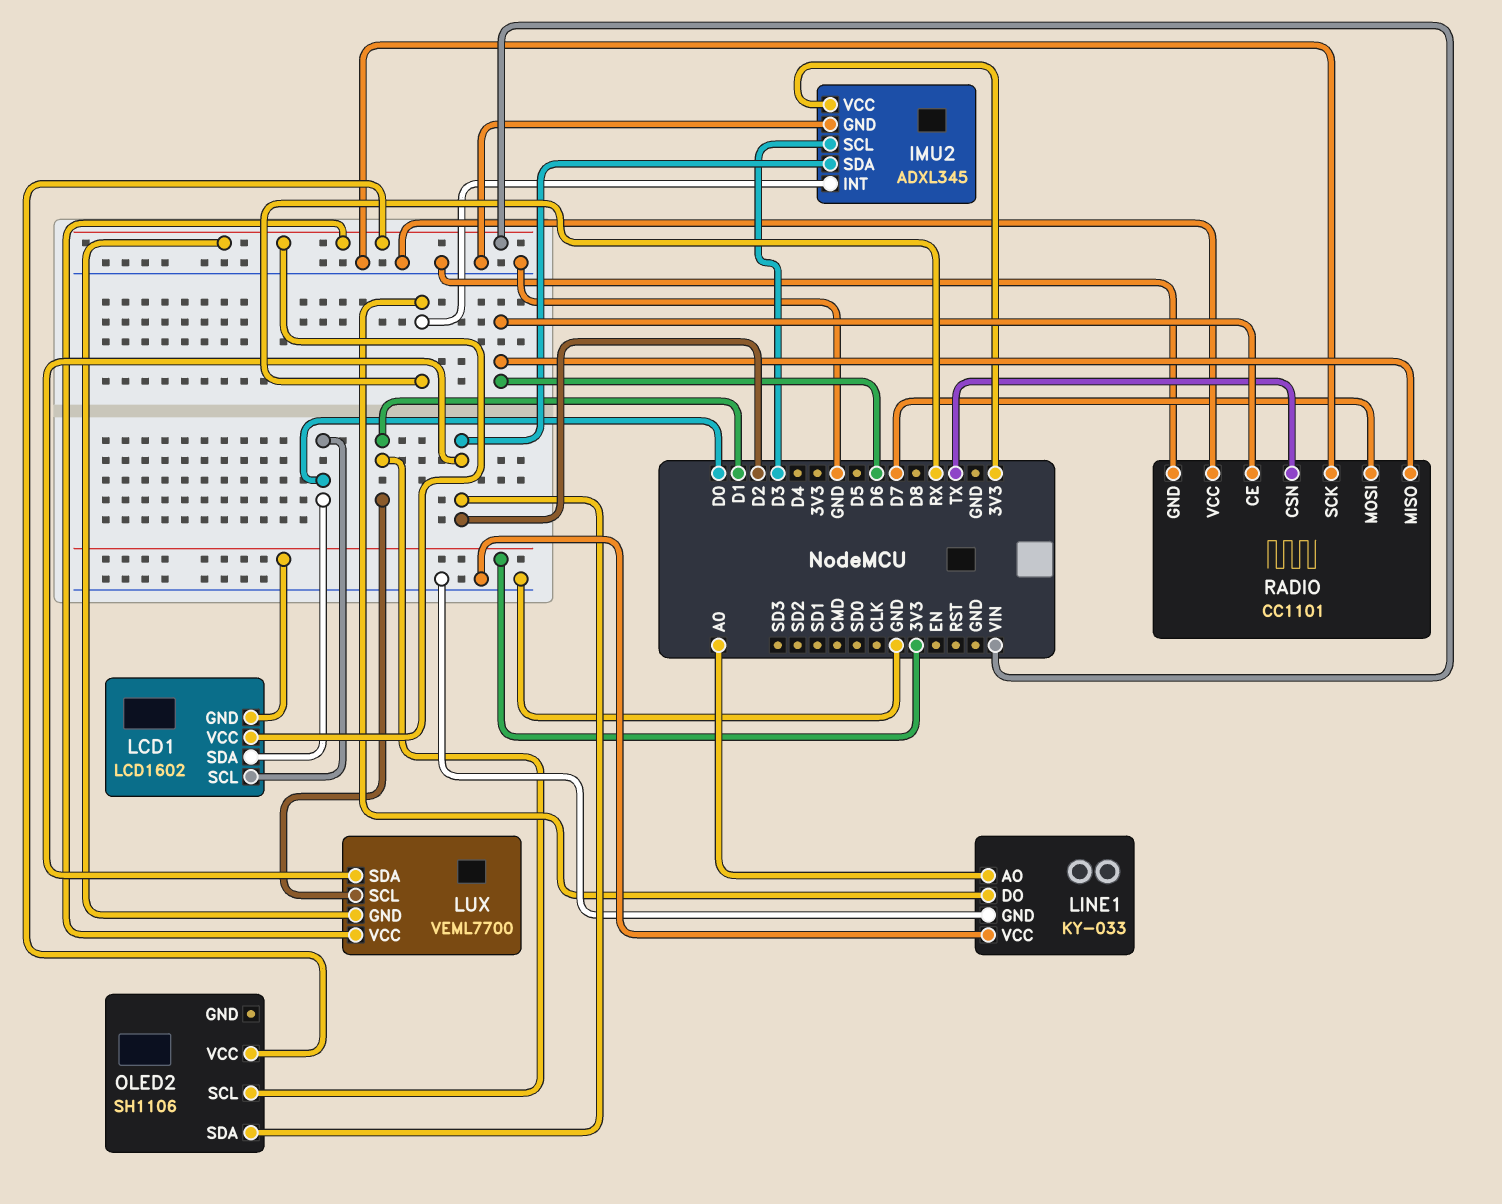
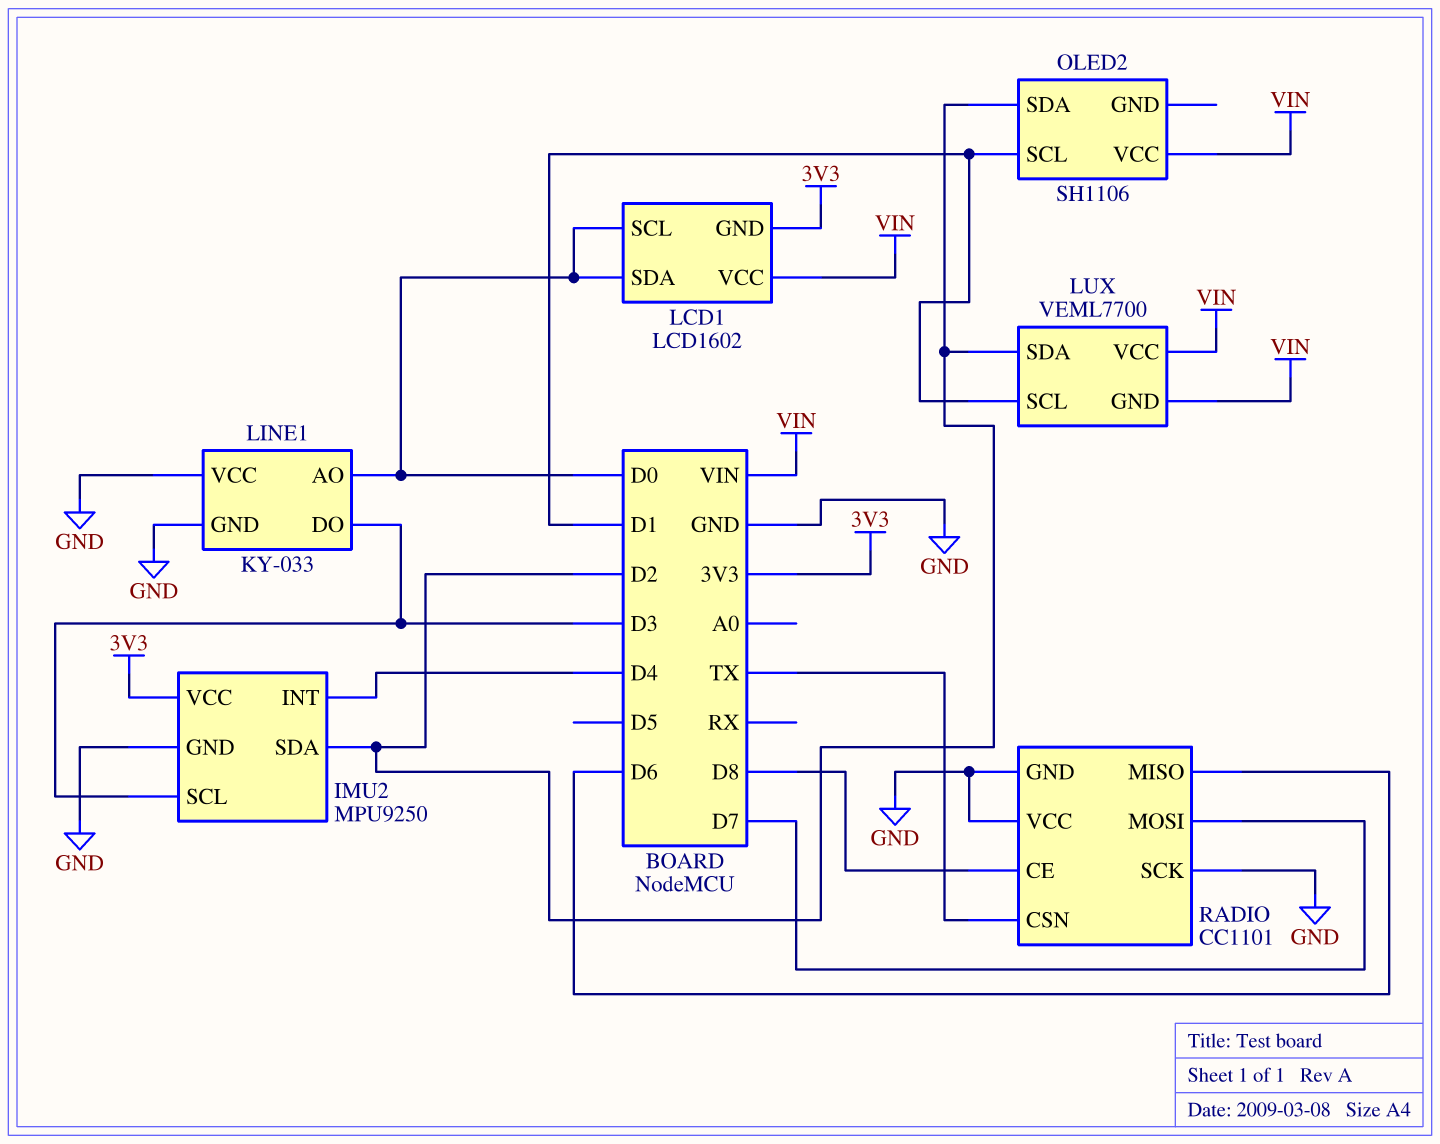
IMU2: ADXL345 -> MPU9250
IMU2 pin INT: RX -> D4
LINE1 pin AO: A0 -> D0
LINE1 pin DO: RX -> D3
RADIO pin CE: D6 -> D8

